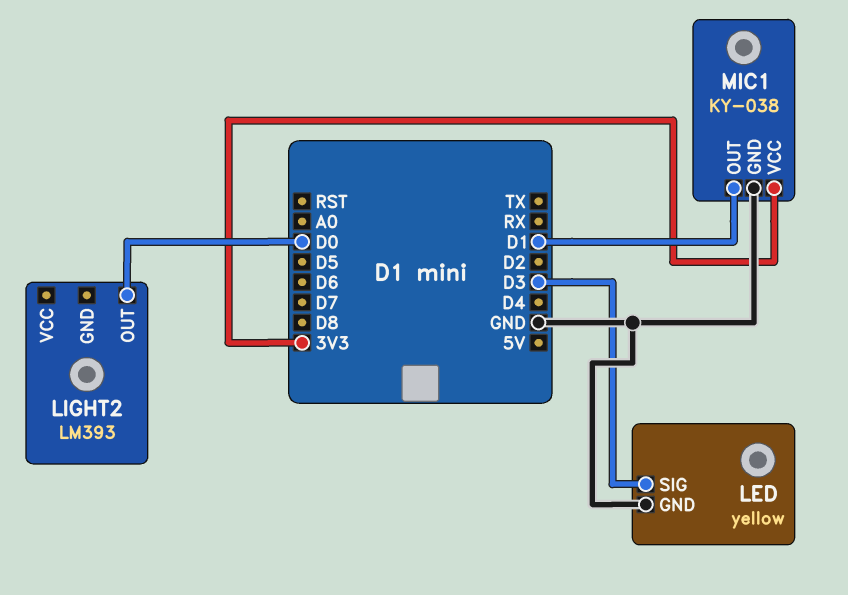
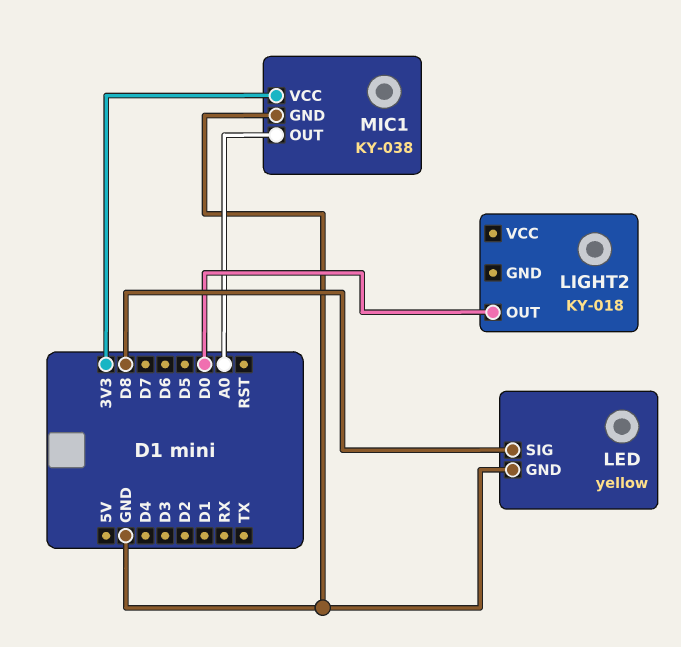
LED pin SIG: D3 -> D8
LIGHT2: LM393 -> KY-018
MIC1 pin OUT: D1 -> A0

